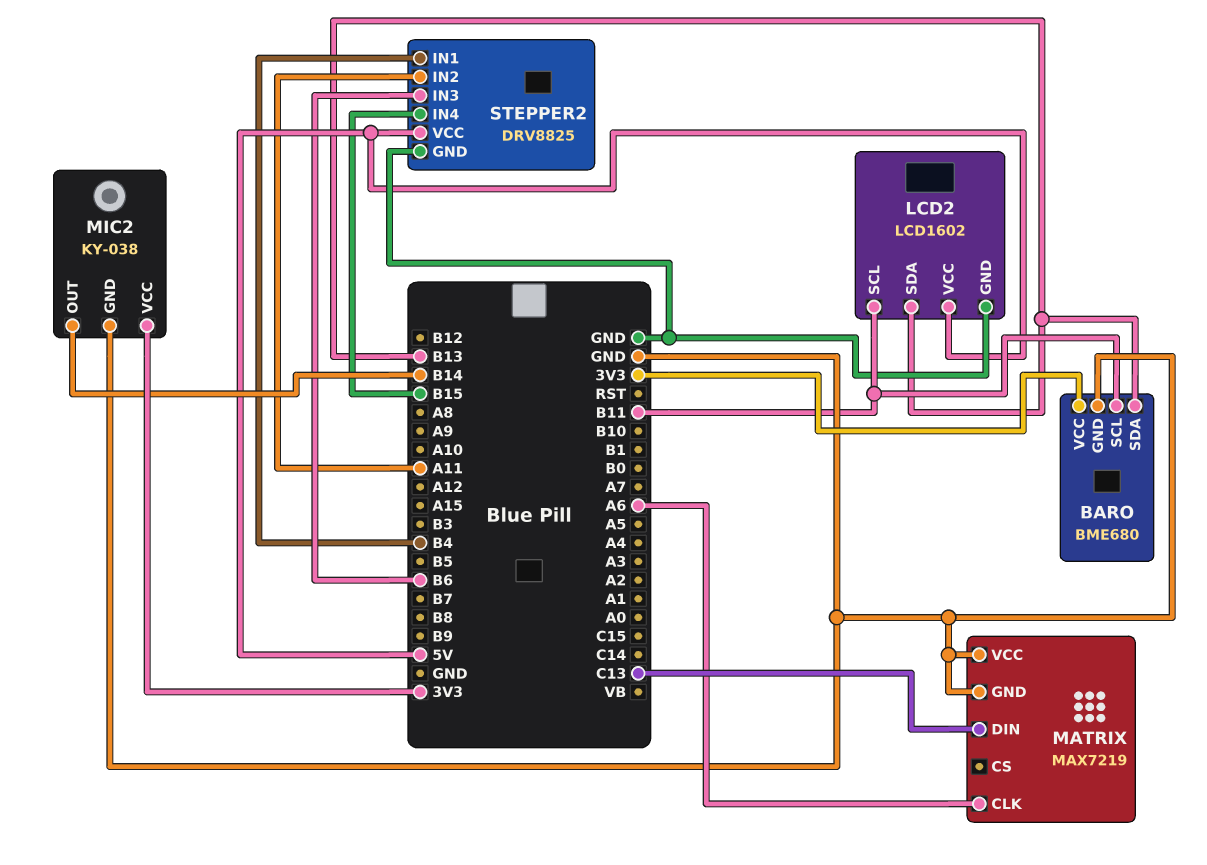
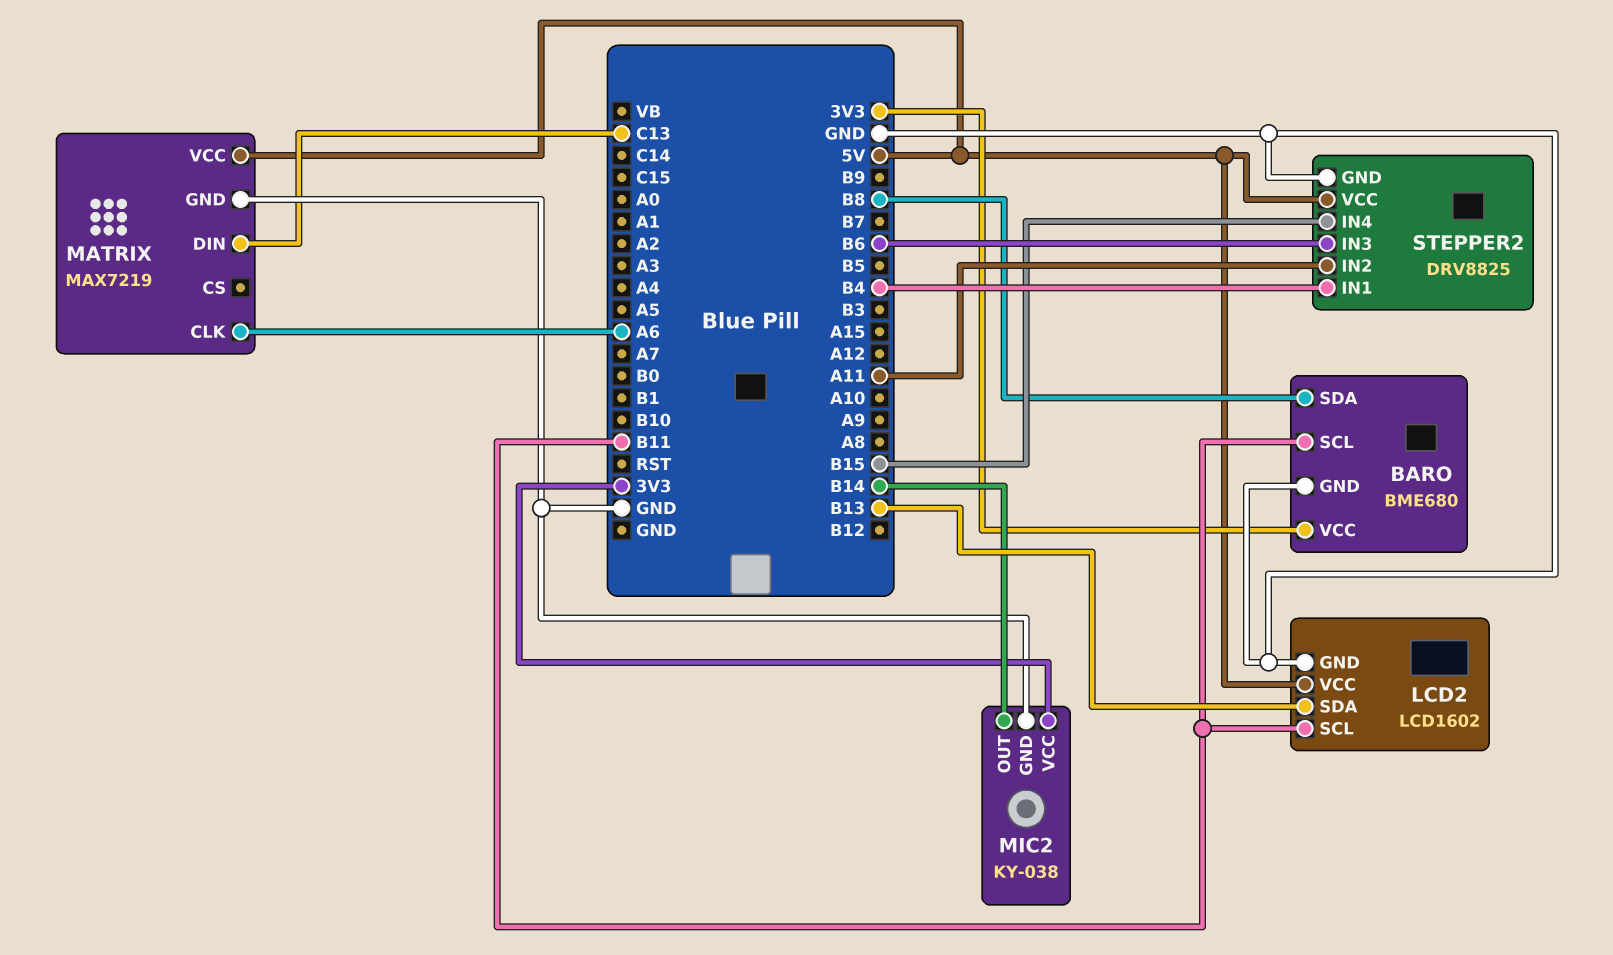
BARO pin SDA: B13 -> B8
MATRIX pin VCC: GND -> 5V

